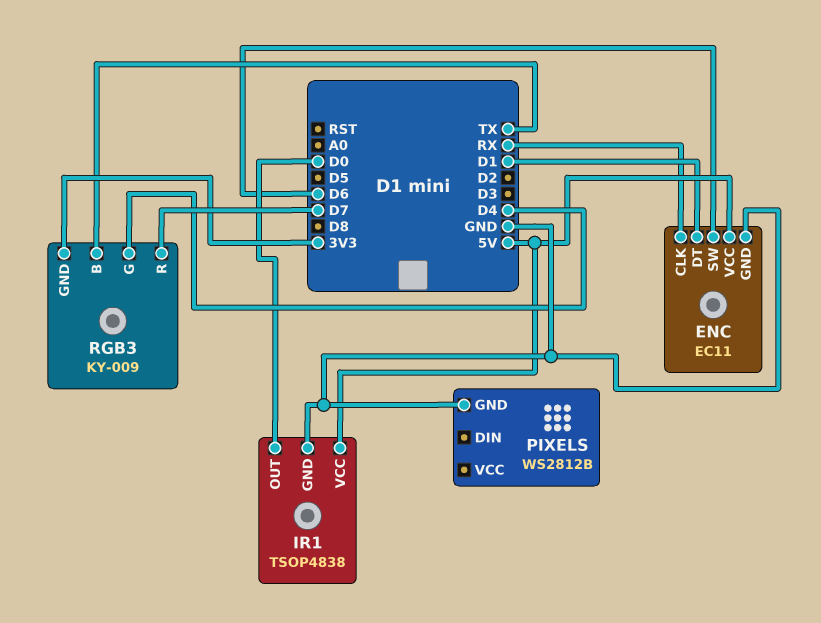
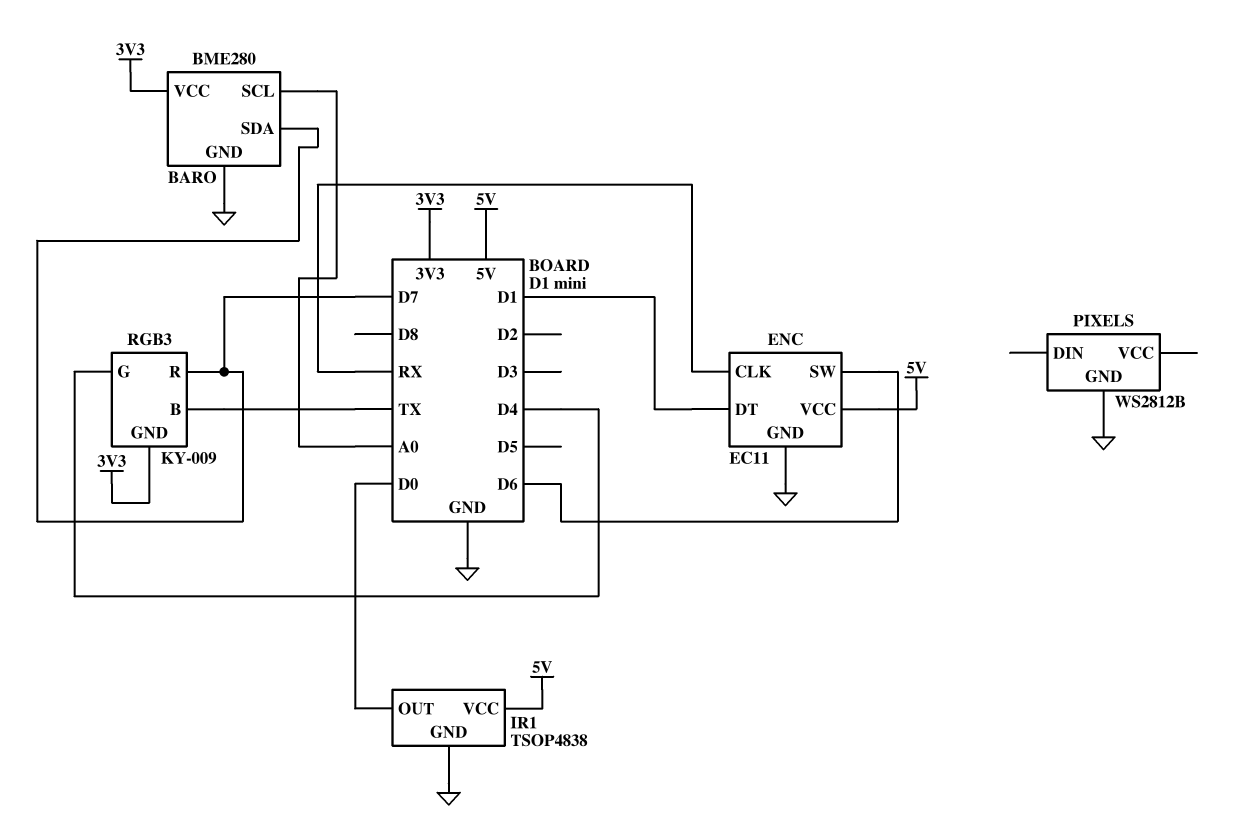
BARO: none -> BME280
BARO pin GND: none -> GND
BARO pin SCL: none -> A0
BARO pin SDA: none -> D7
BARO pin VCC: none -> 3V3

